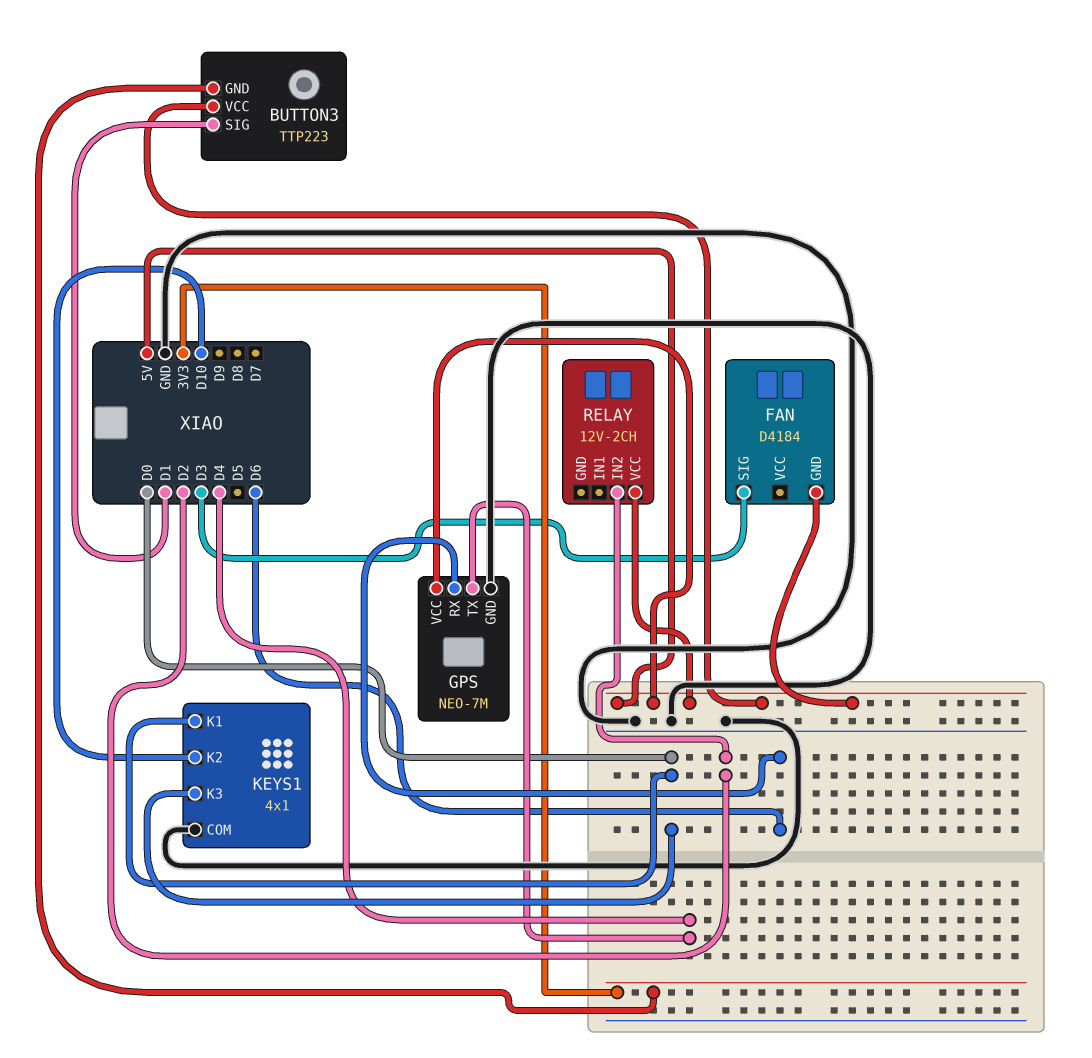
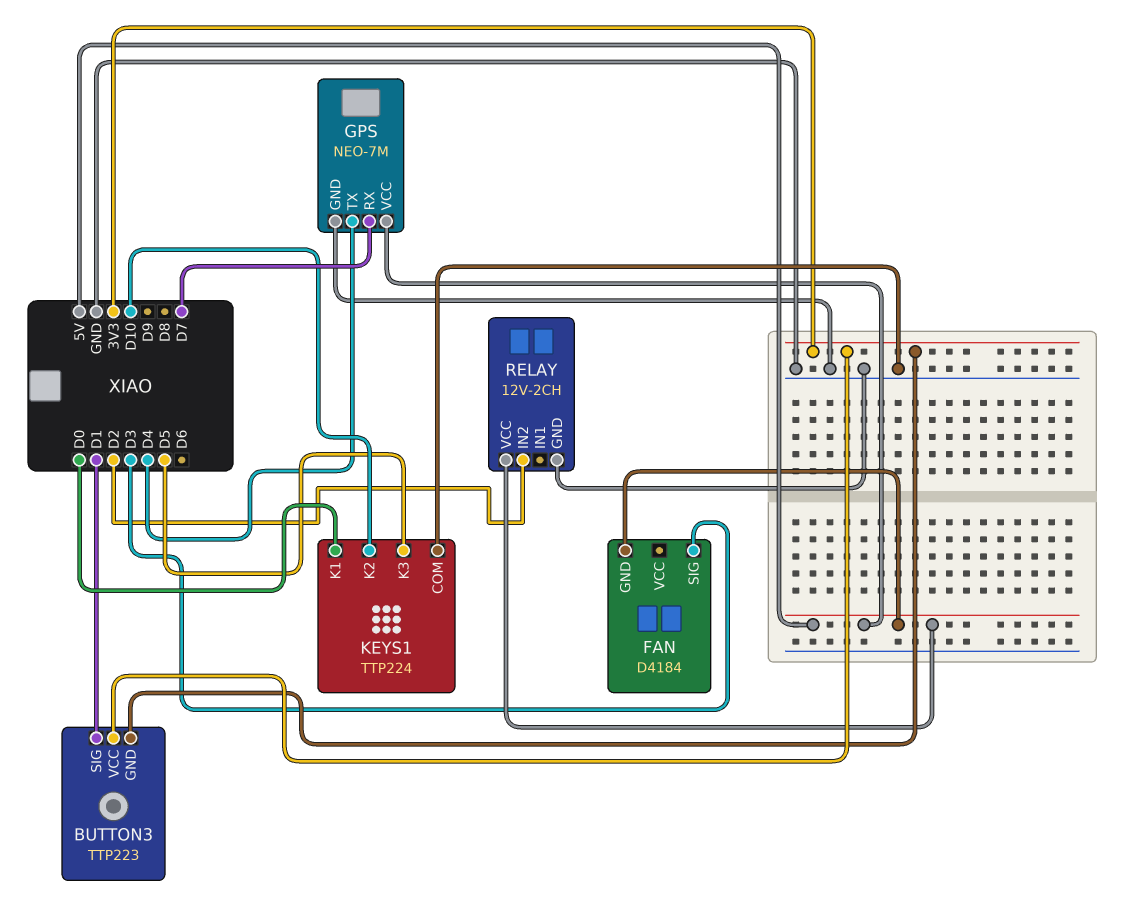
BUTTON3 pin VCC: 5V -> 3V3
GPS pin RX: D6 -> D7
KEYS1: 4x1 -> TTP224
KEYS1 pin K3: D0 -> D5
RELAY pin GND: none -> GND

